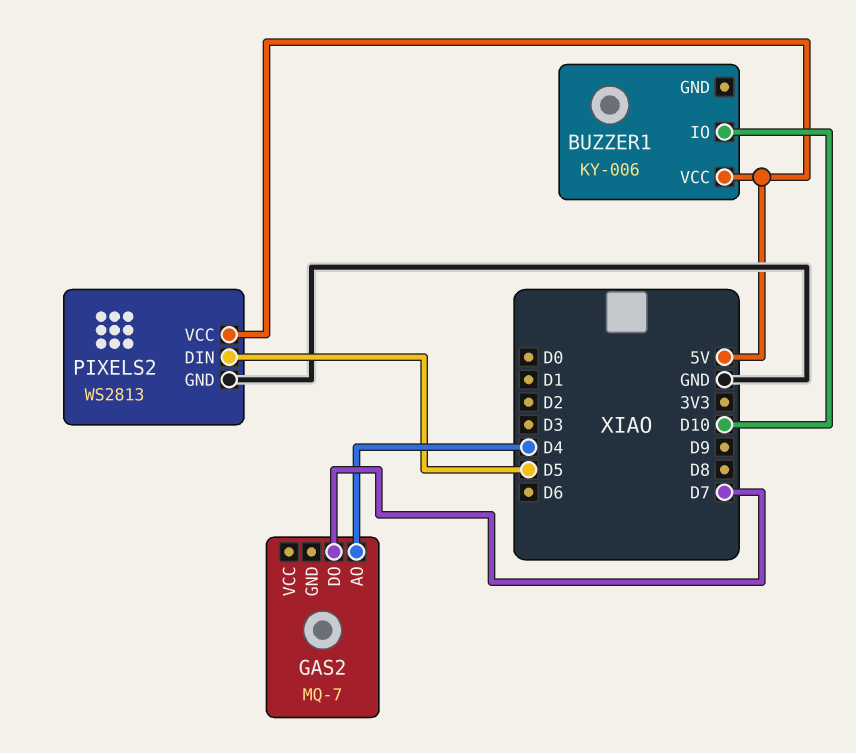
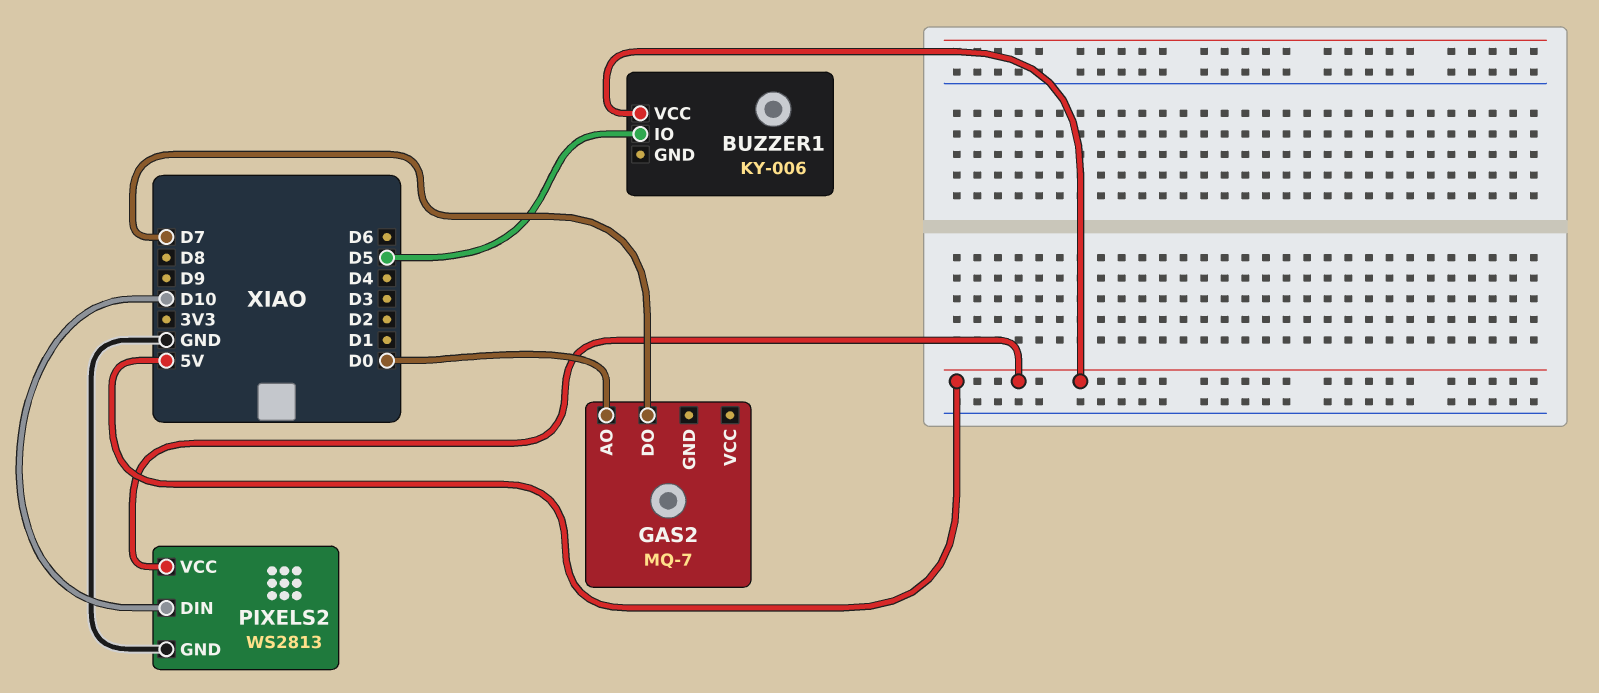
BUZZER1 pin IO: D10 -> D5
GAS2 pin AO: D4 -> D0
PIXELS2 pin DIN: D5 -> D10

